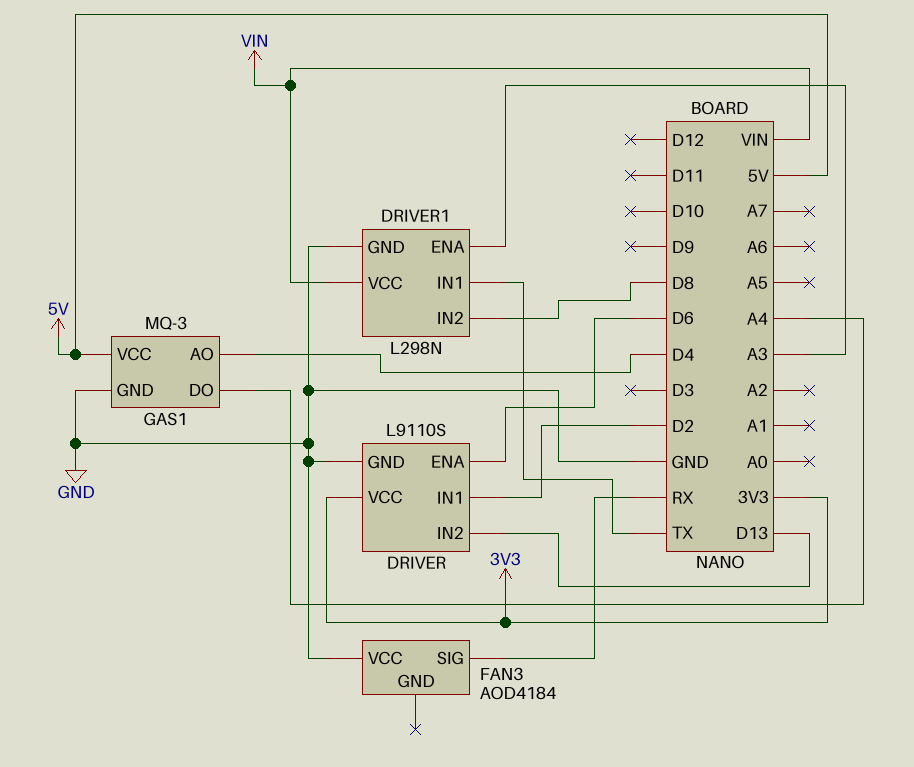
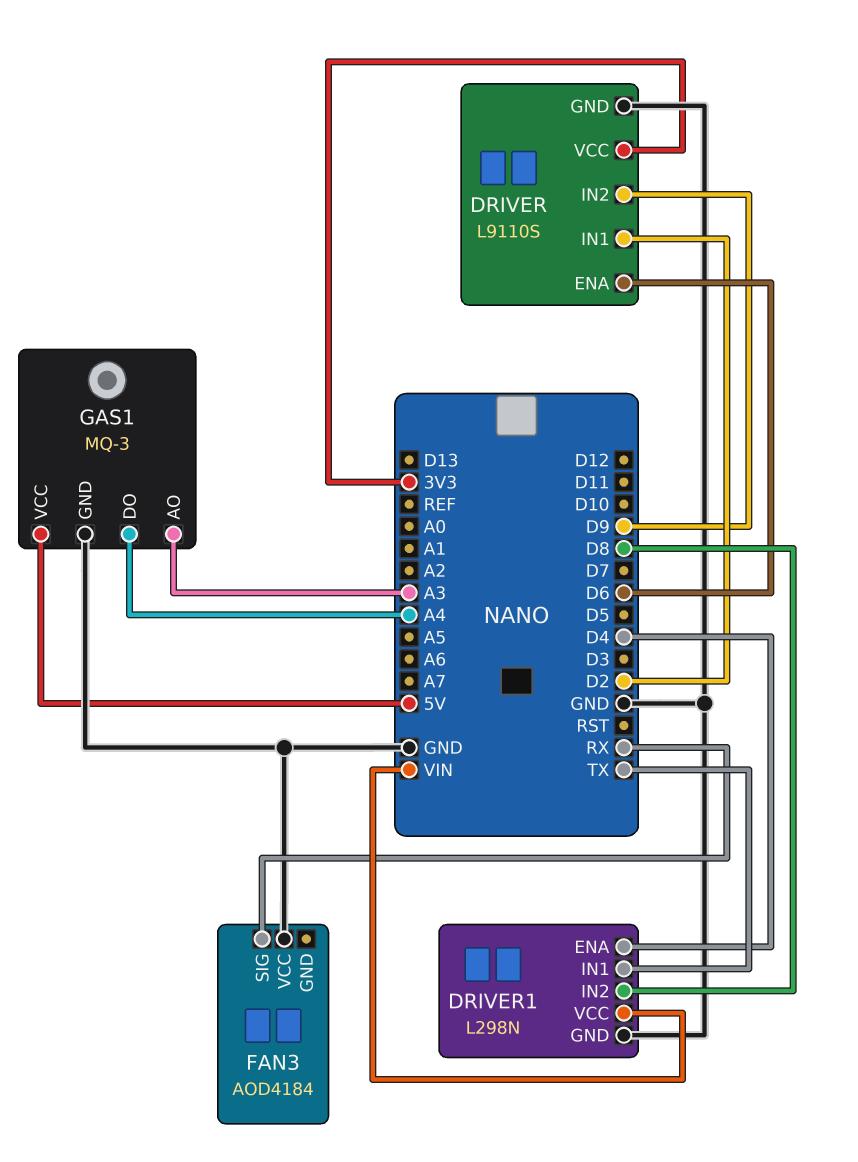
DRIVER pin IN2: D13 -> D9
DRIVER1 pin ENA: A3 -> D4
GAS1 pin AO: D4 -> A3

